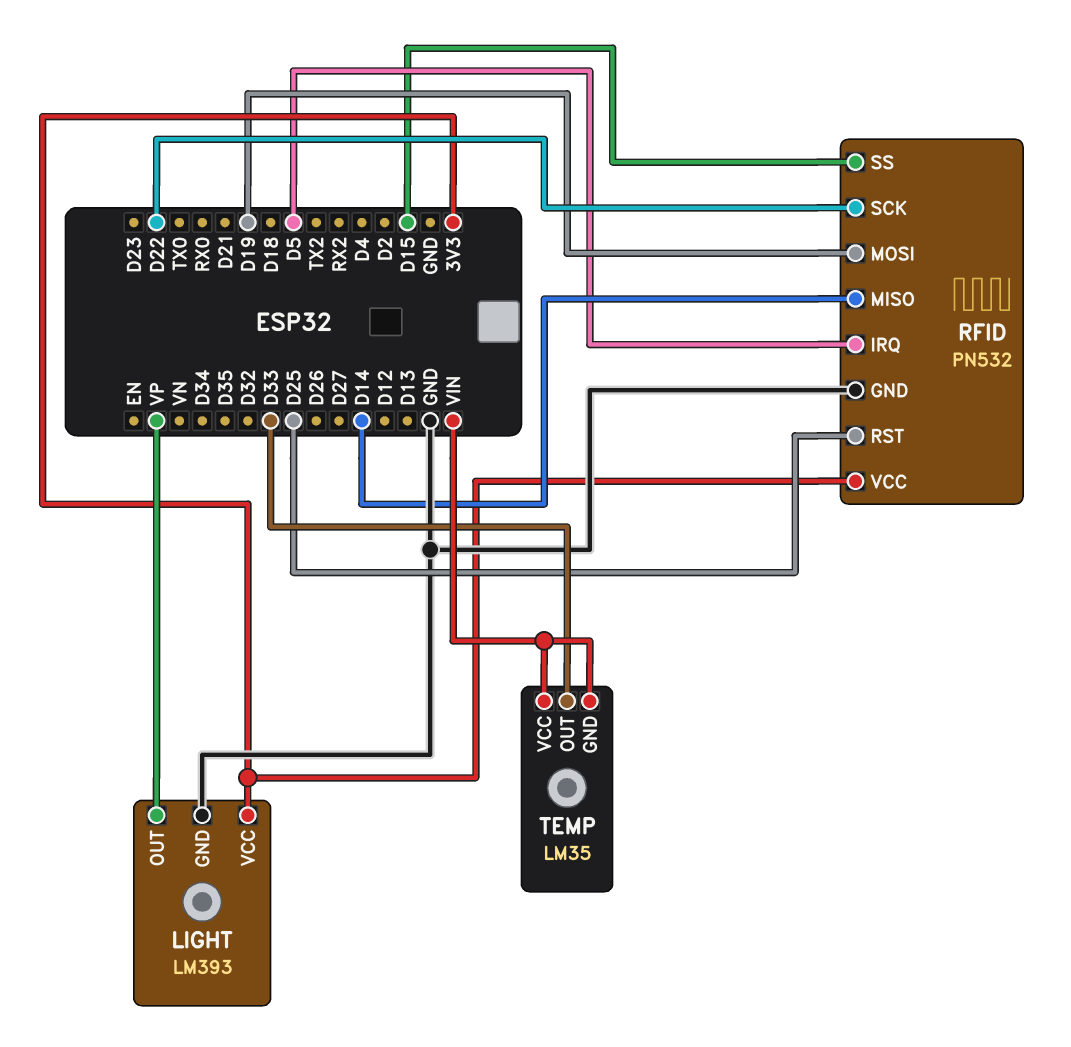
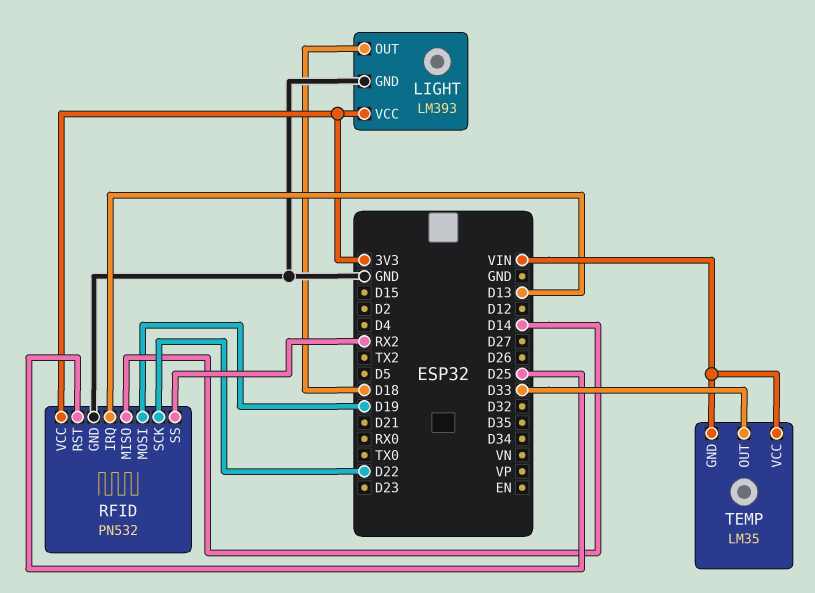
LIGHT pin OUT: VP -> D18
RFID pin IRQ: D5 -> D13
RFID pin SS: D15 -> RX2

